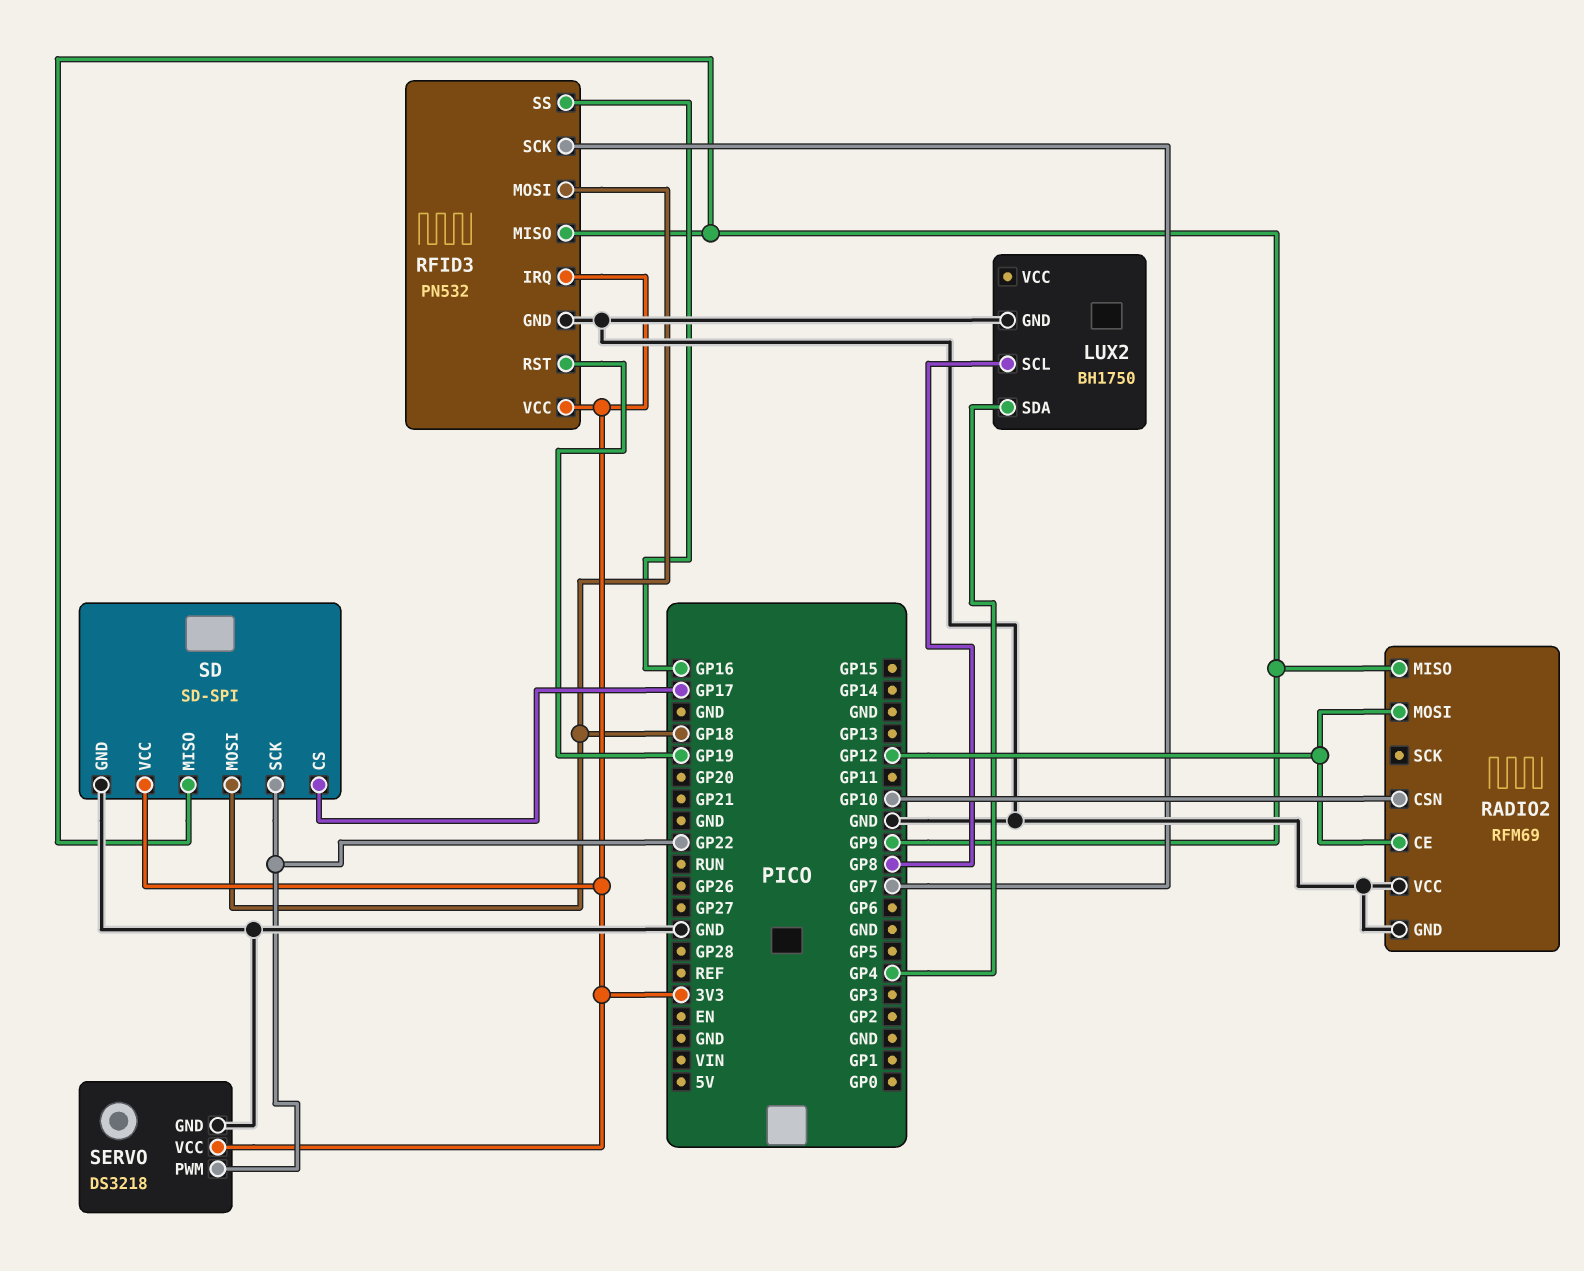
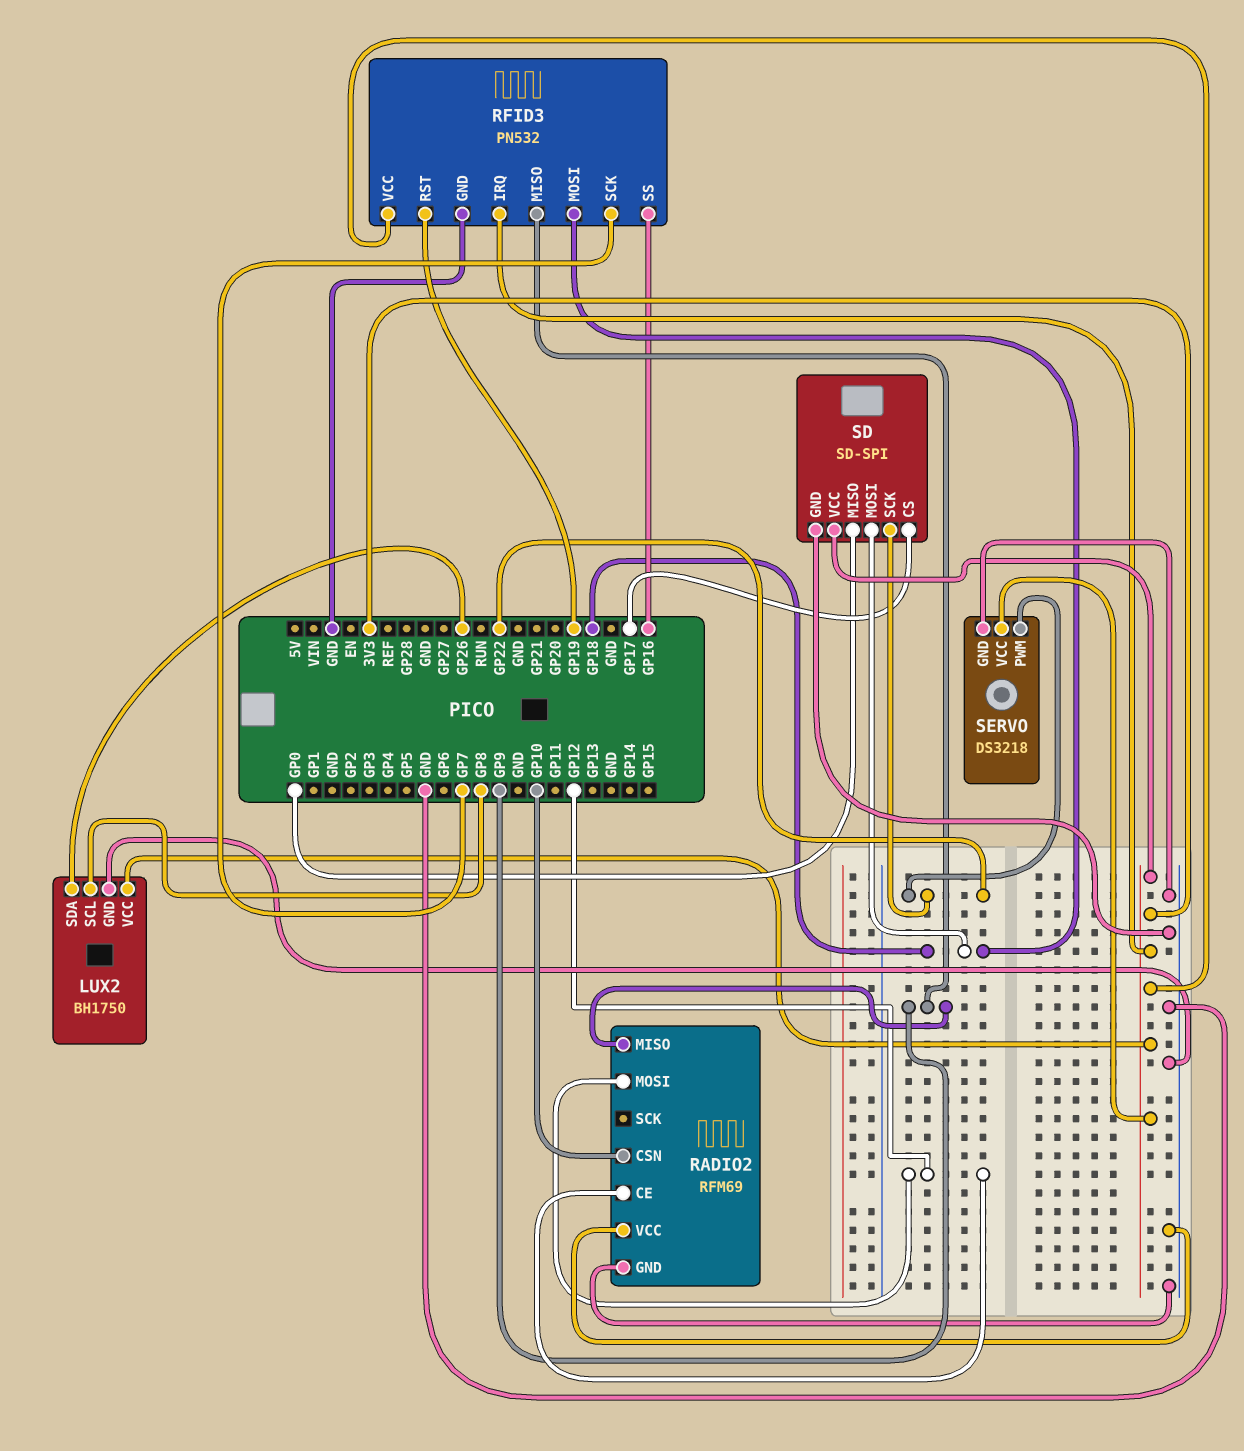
LUX2 pin SDA: GP4 -> GP26
LUX2 pin VCC: none -> 3V3
SD pin MISO: GP9 -> GP0

